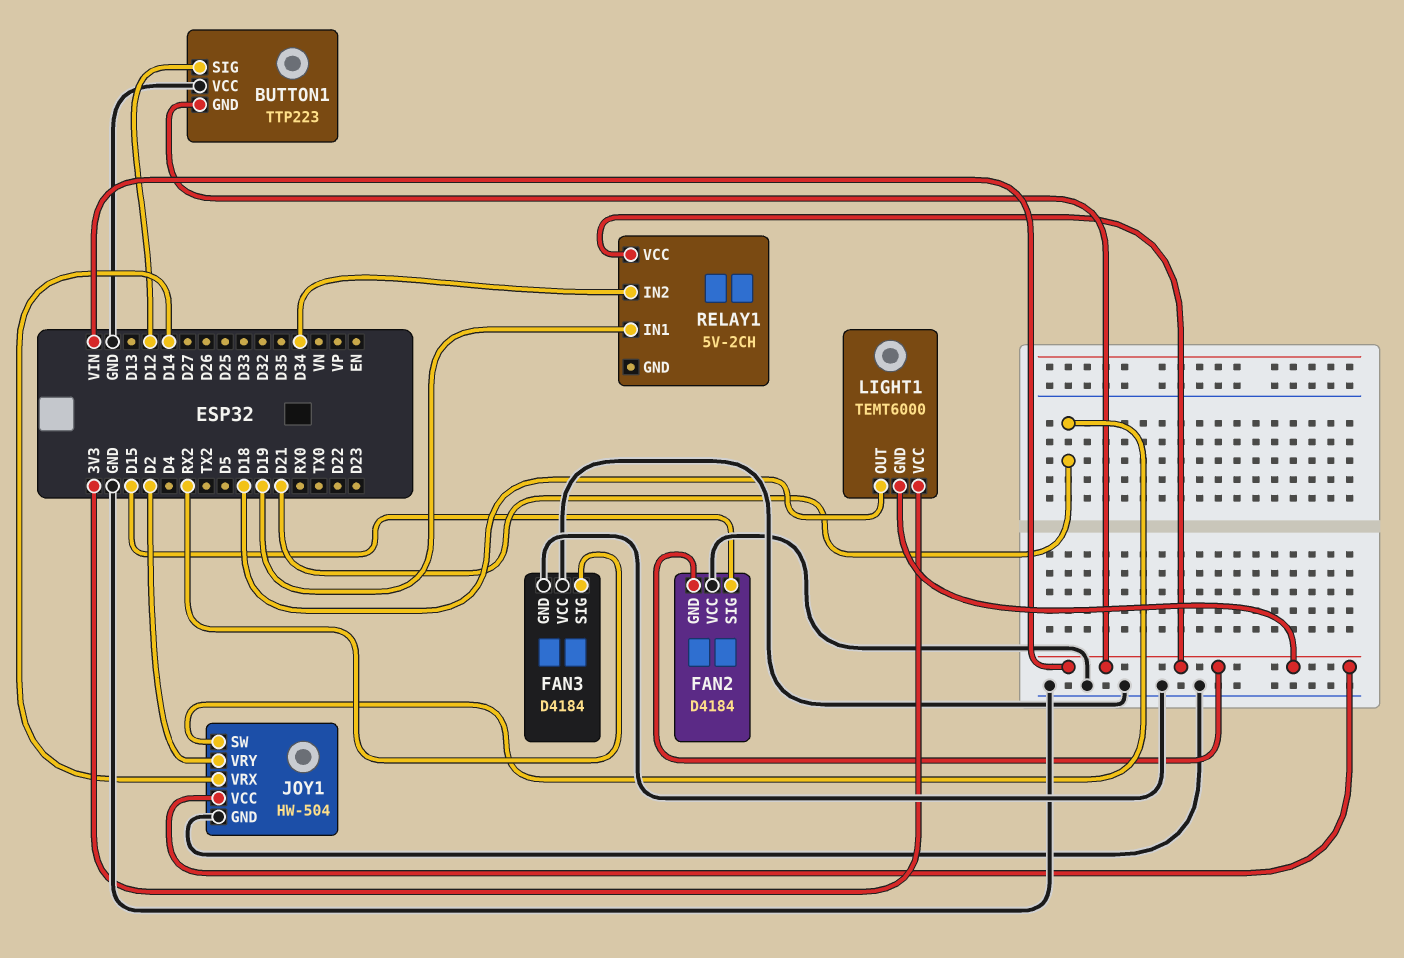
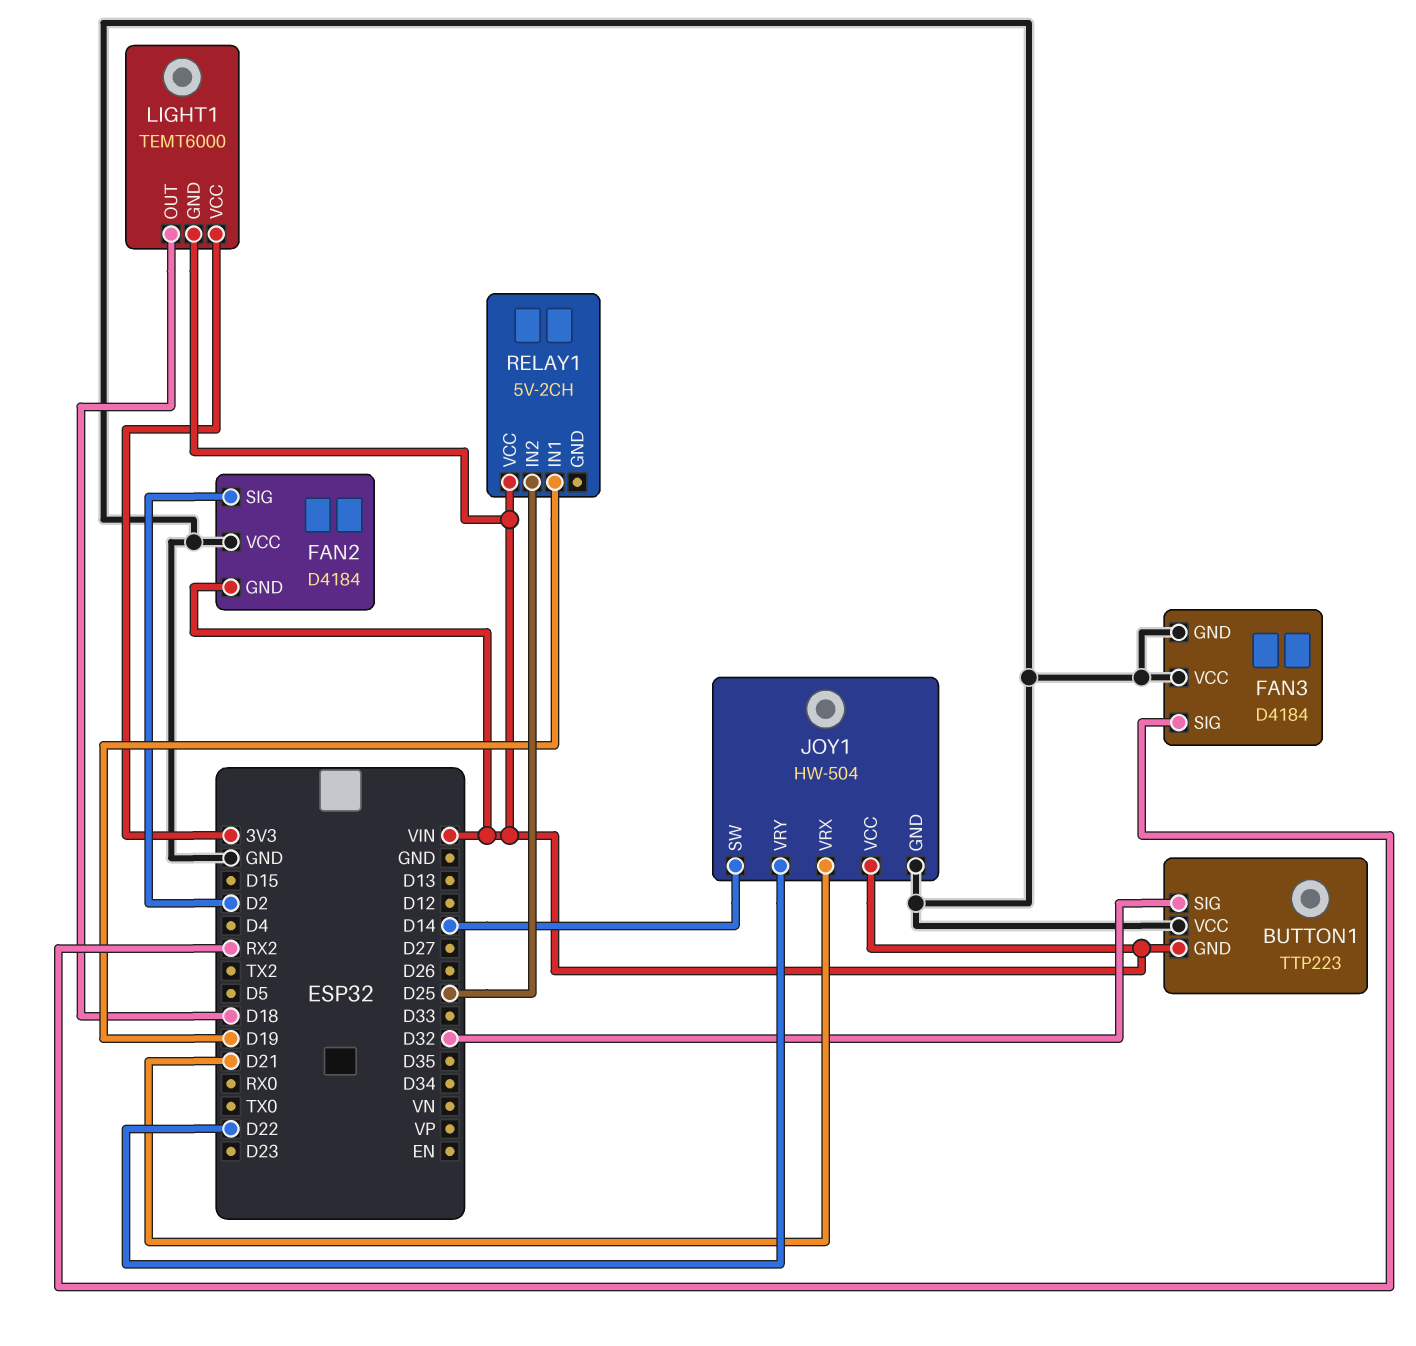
BUTTON1 pin SIG: D12 -> D32
FAN2 pin SIG: D15 -> D2
JOY1 pin SW: D21 -> D14
JOY1 pin VRX: D14 -> D21
JOY1 pin VRY: D2 -> D22
RELAY1 pin IN2: D34 -> D25

